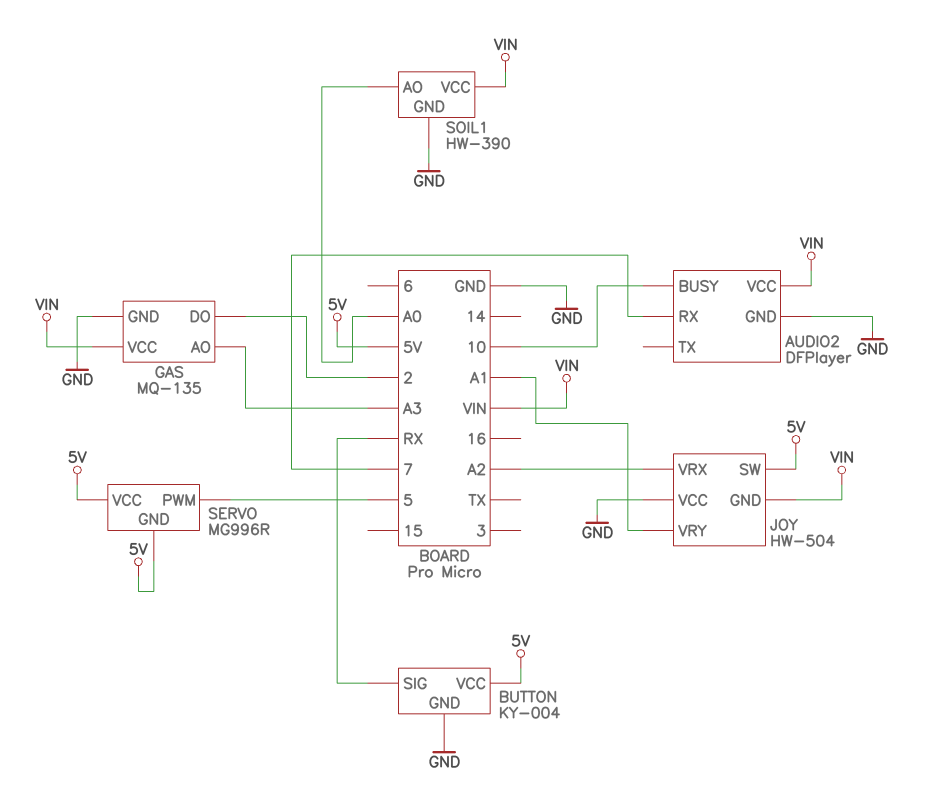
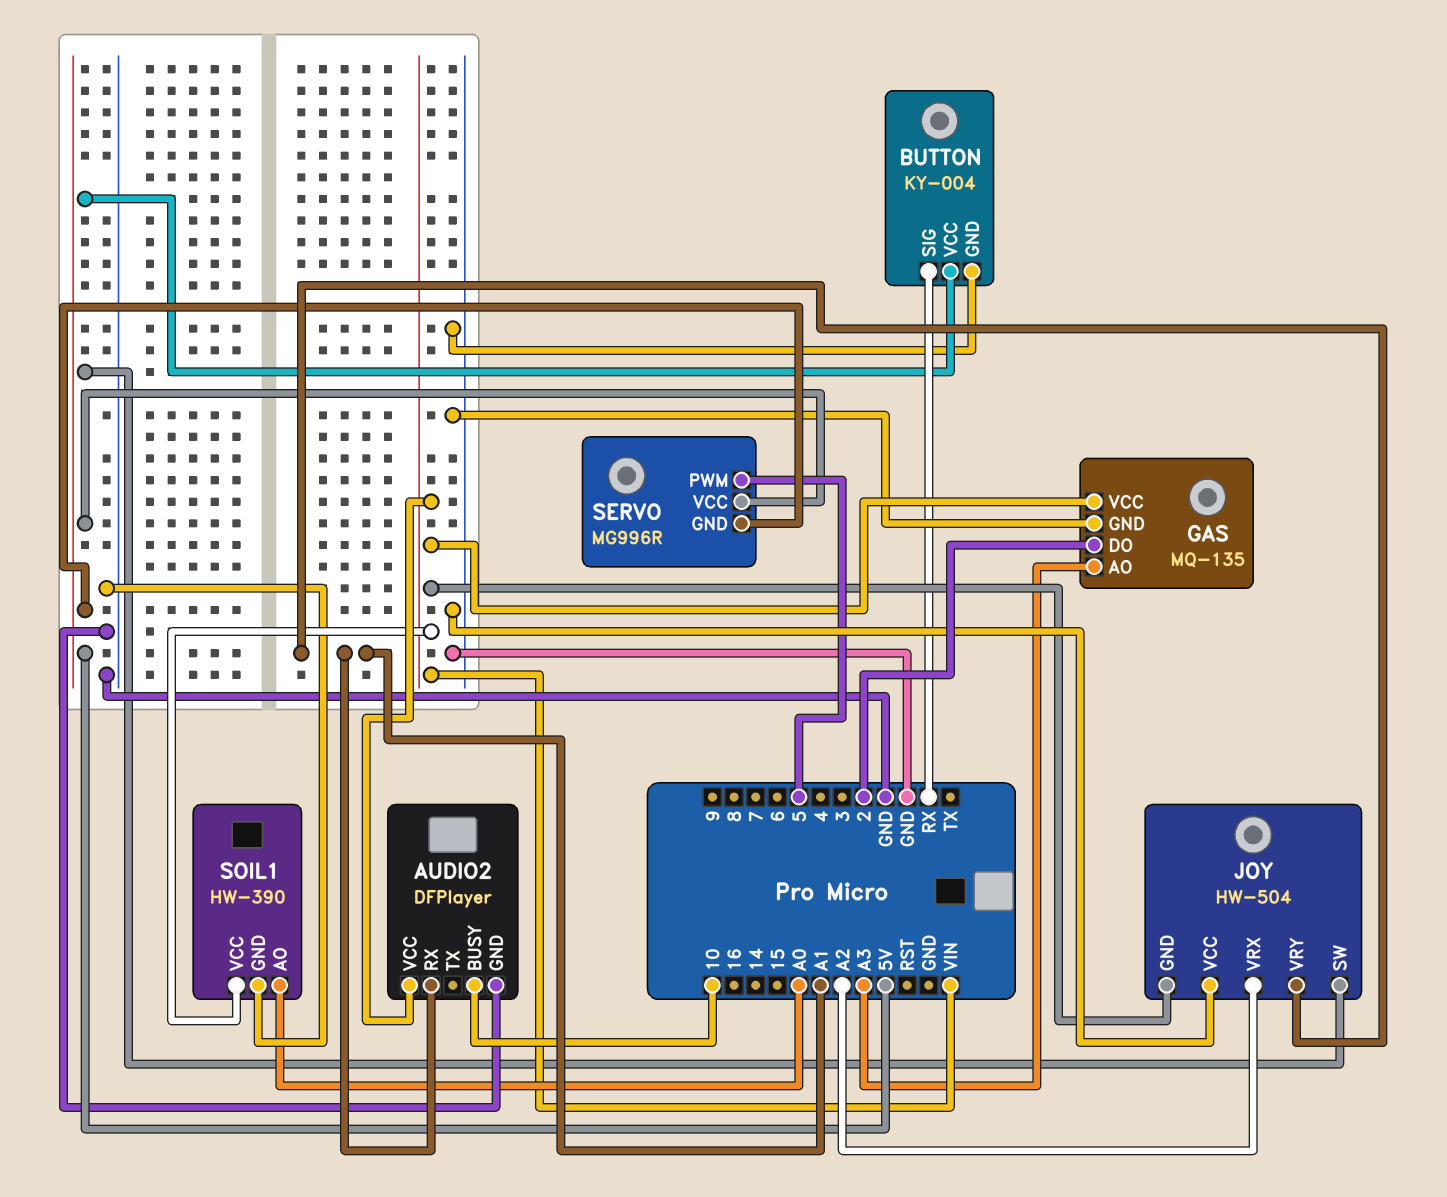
AUDIO2 pin RX: 7 -> A1

